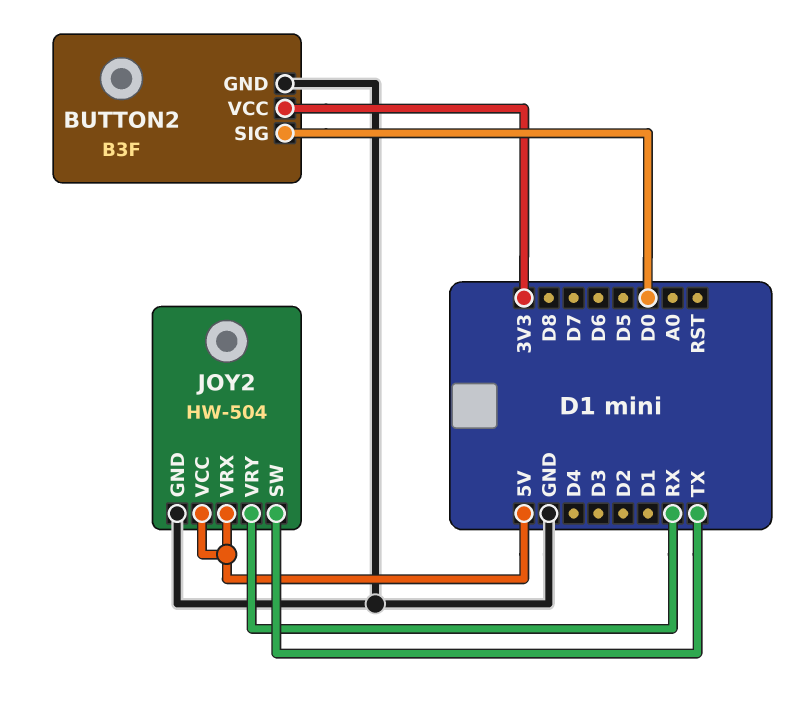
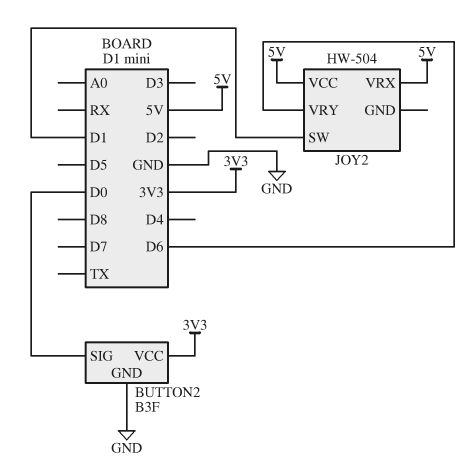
JOY2 pin GND: GND -> none
JOY2 pin SW: TX -> D1
JOY2 pin VRY: RX -> D6

